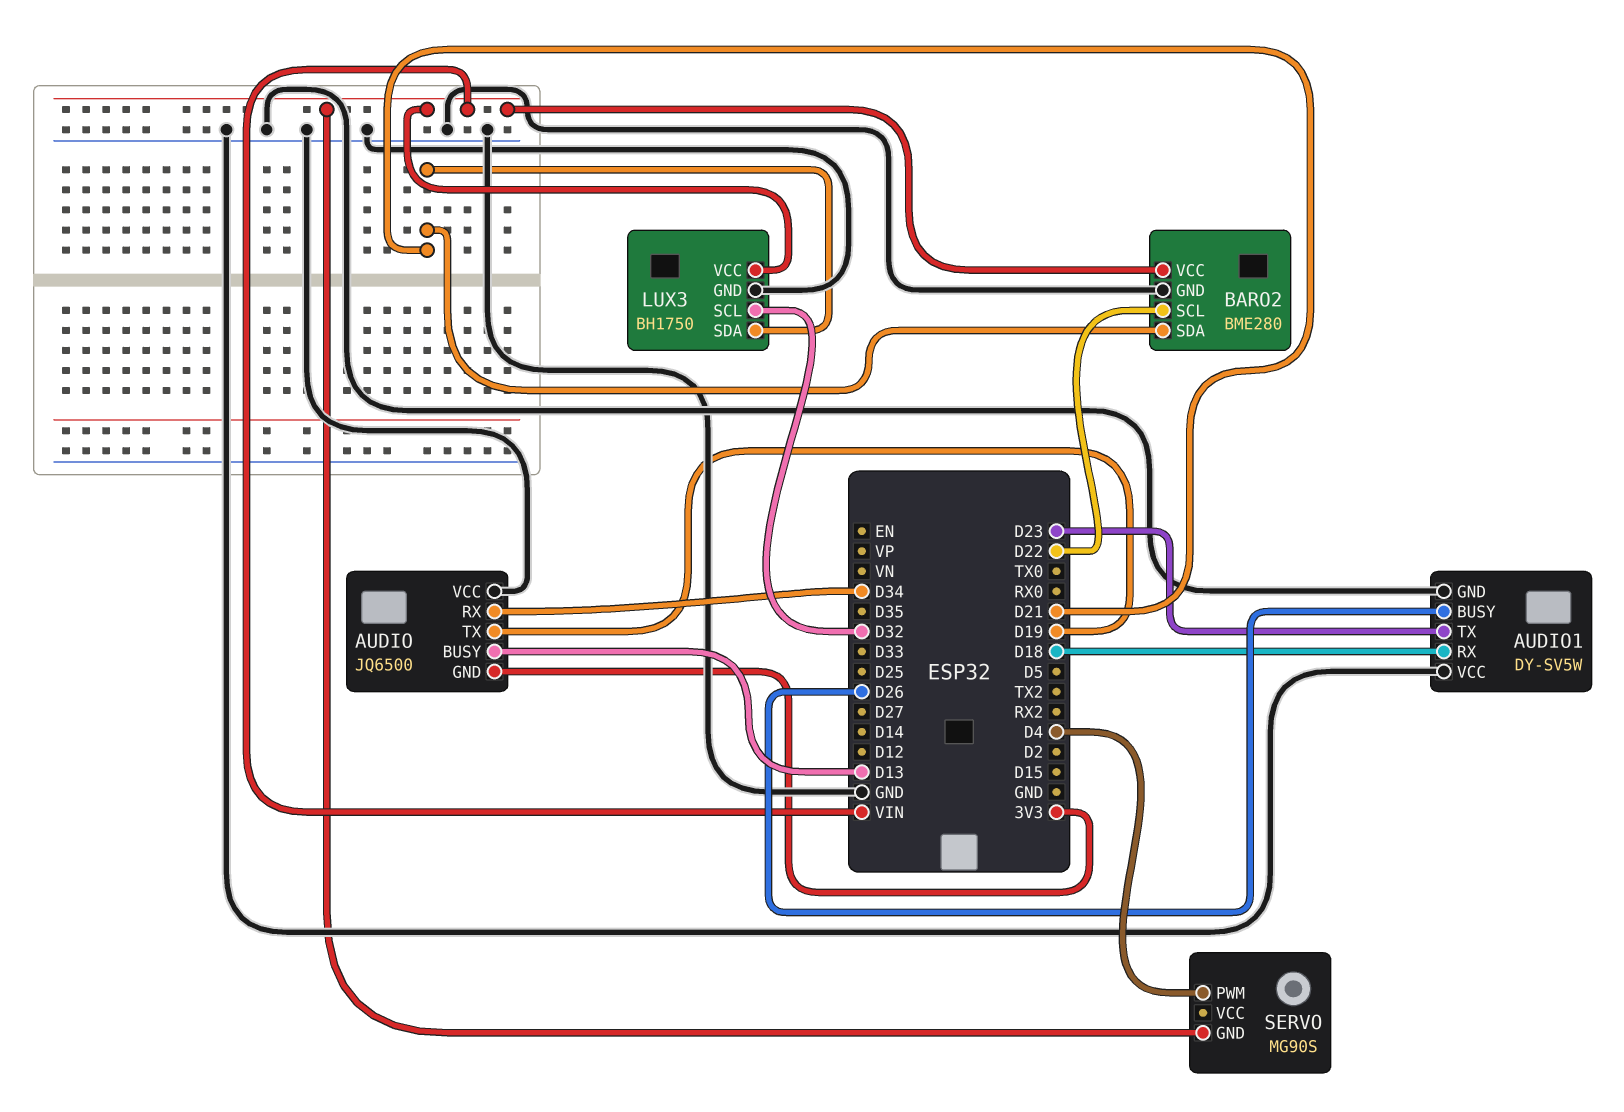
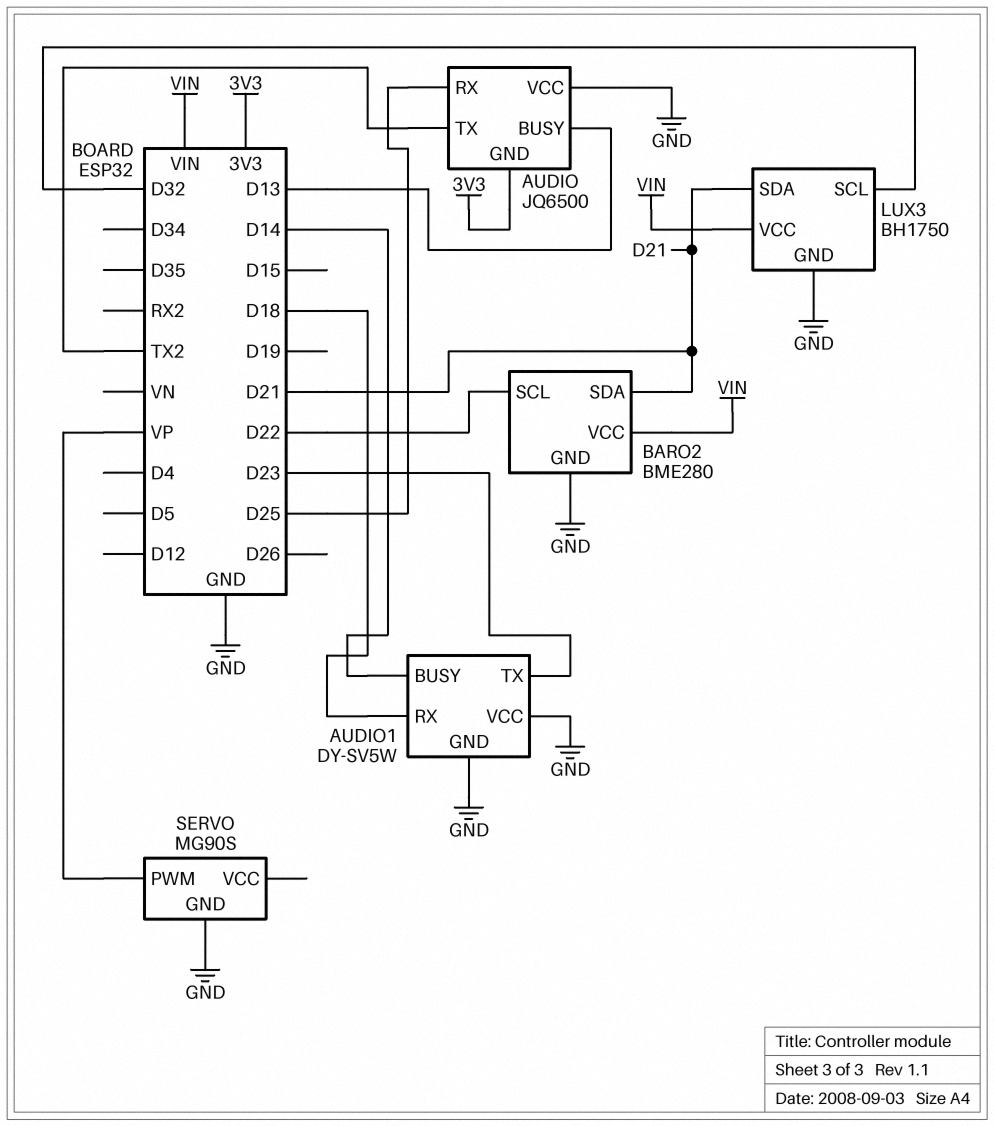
AUDIO pin RX: D34 -> D25
AUDIO pin TX: D19 -> TX2
AUDIO1 pin BUSY: D26 -> D14
SERVO pin GND: VIN -> GND
SERVO pin PWM: D4 -> VP

